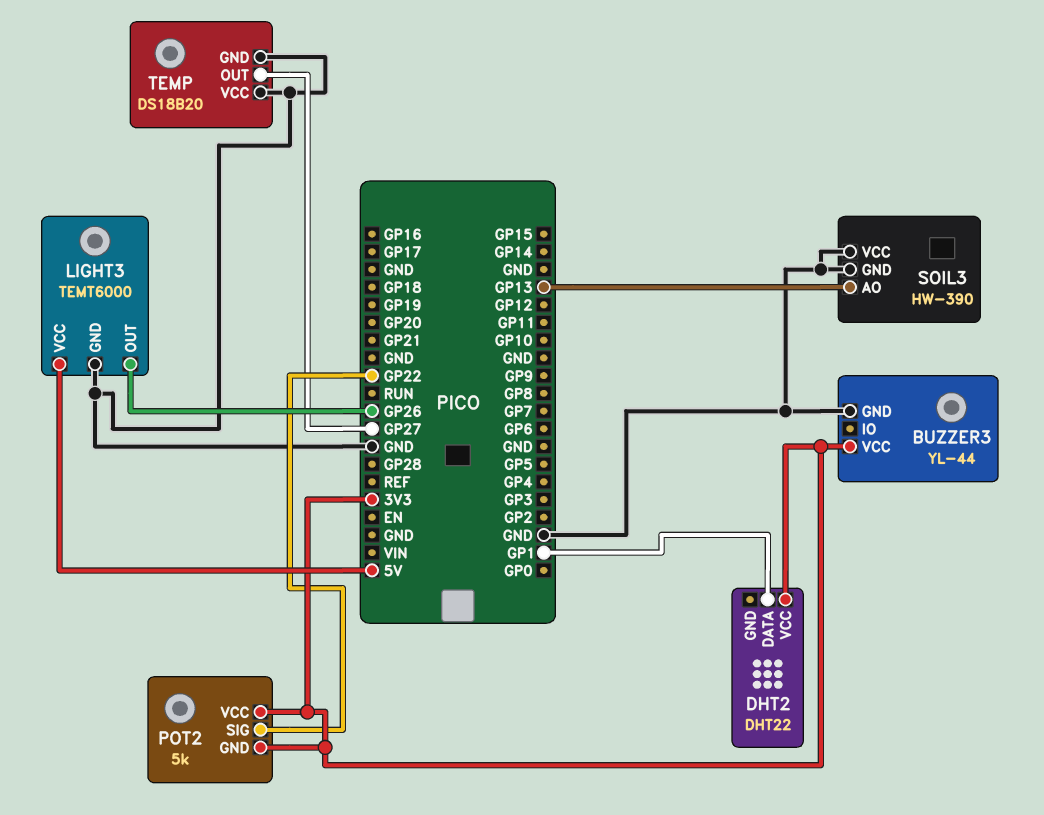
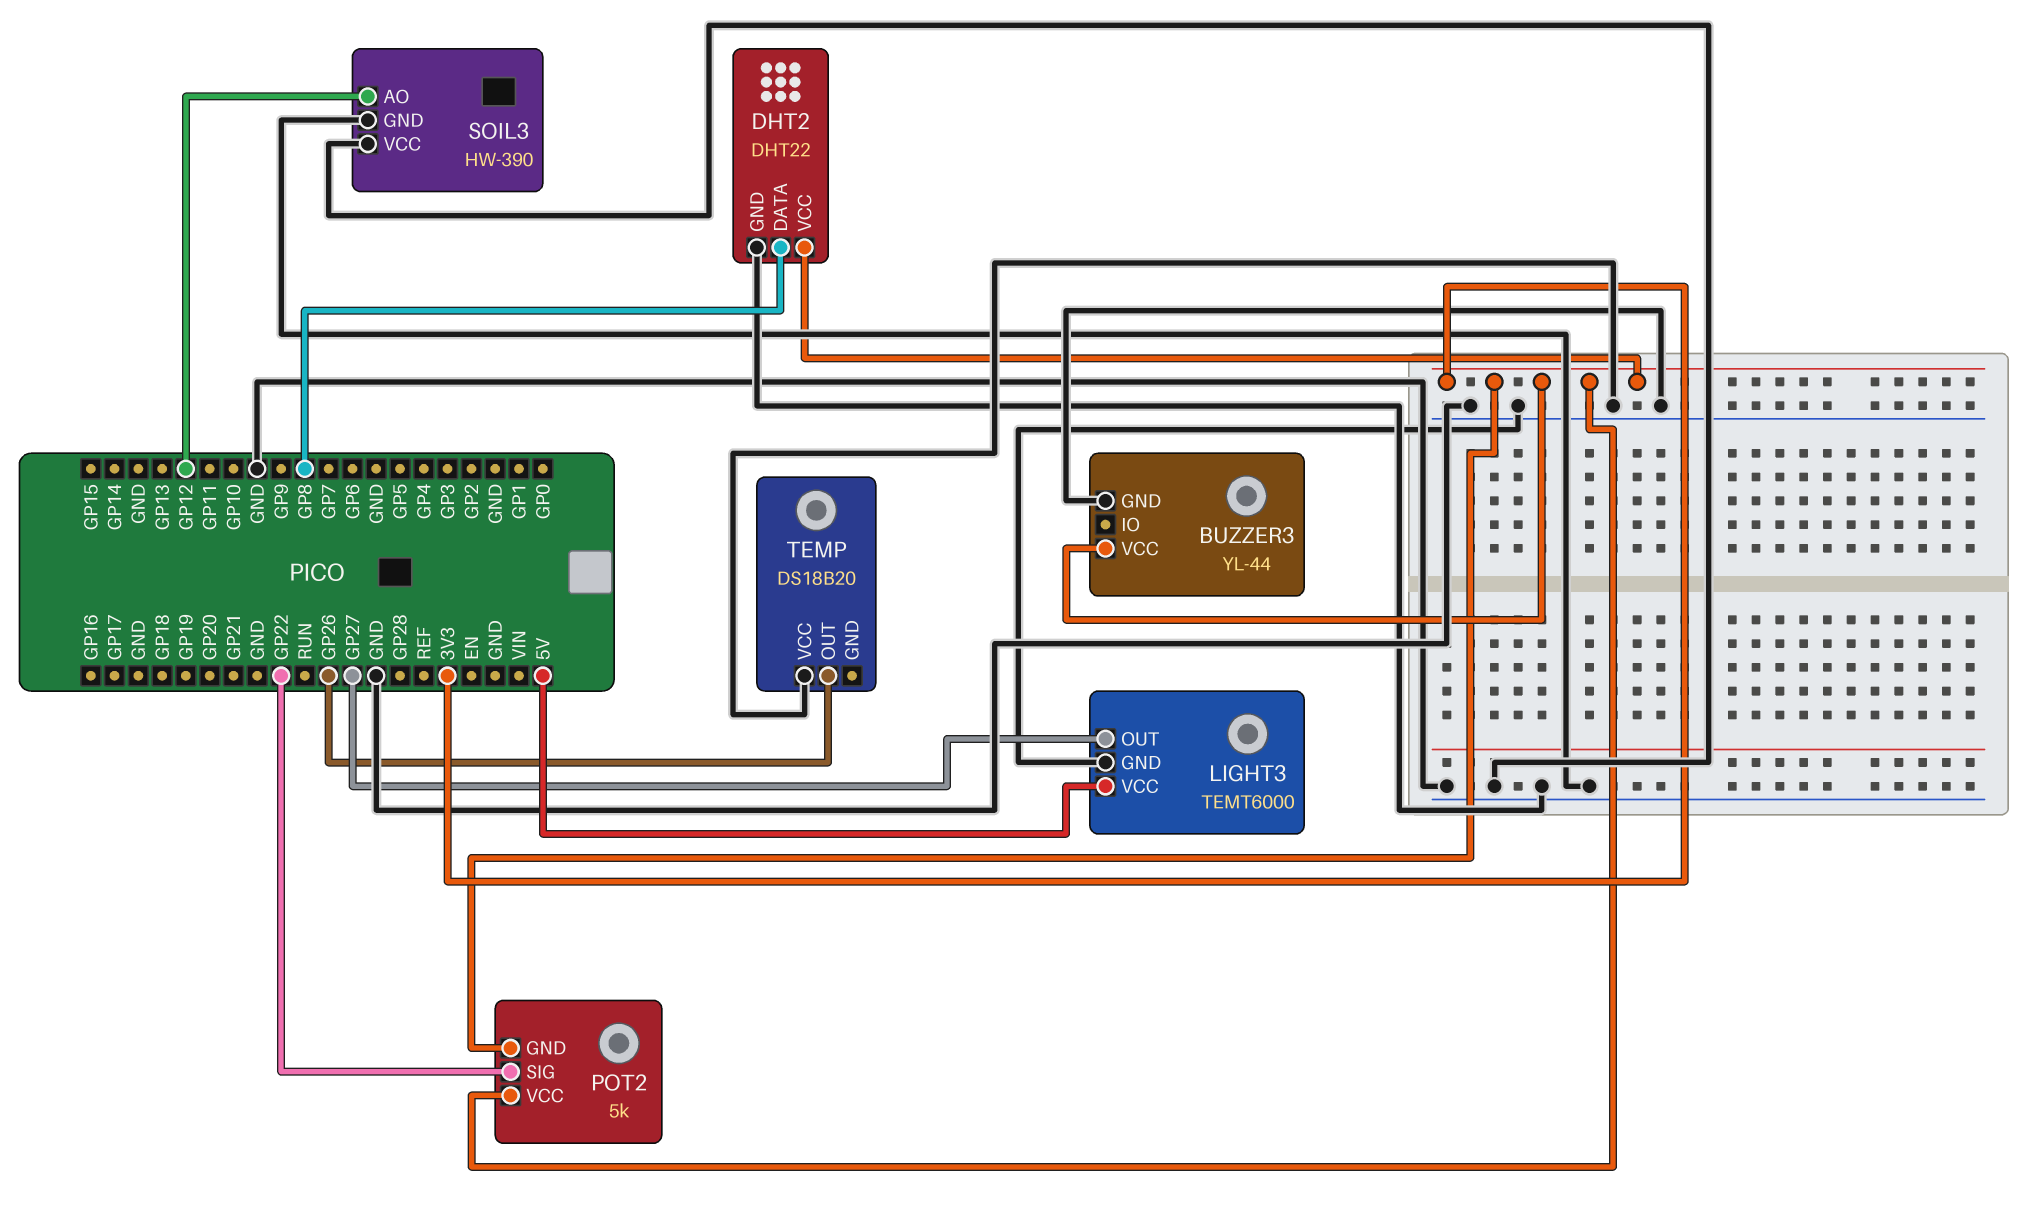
DHT2 pin DATA: GP1 -> GP8
DHT2 pin GND: none -> GND
LIGHT3 pin OUT: GP26 -> GP27
SOIL3 pin AO: GP13 -> GP12
TEMP pin GND: GND -> none
TEMP pin OUT: GP27 -> GP26

